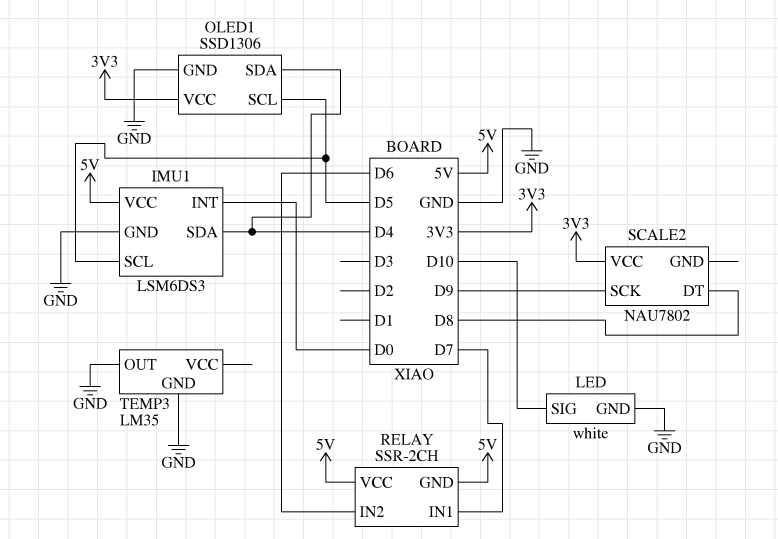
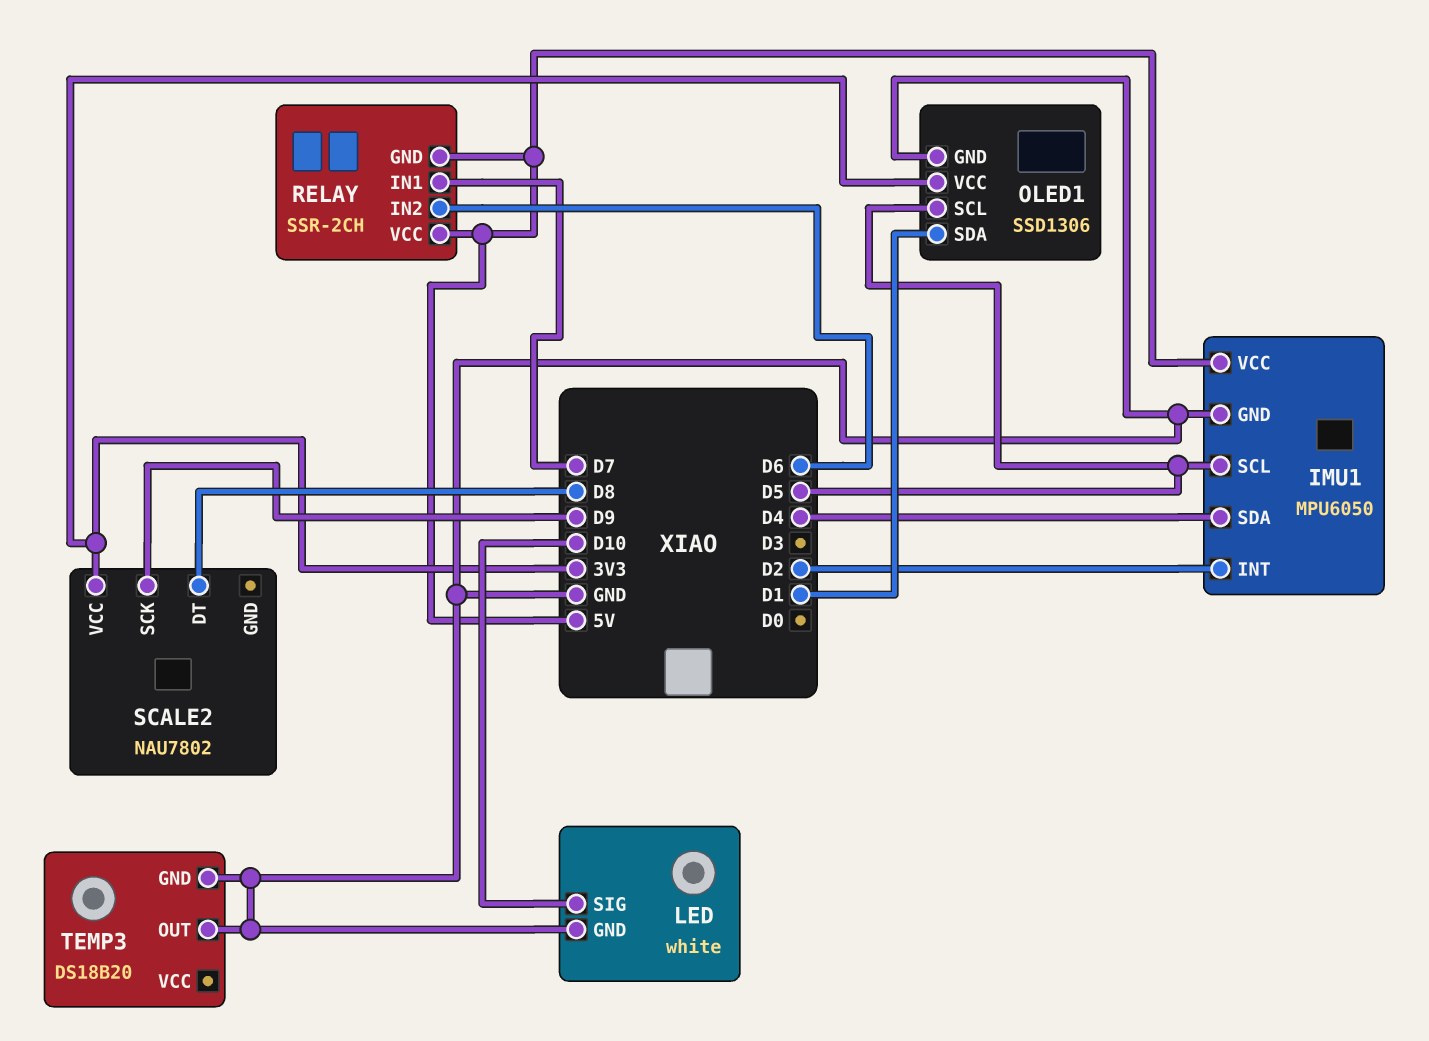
IMU1: LSM6DS3 -> MPU6050
IMU1 pin INT: D0 -> D2
OLED1 pin SDA: D4 -> D1
TEMP3: LM35 -> DS18B20

